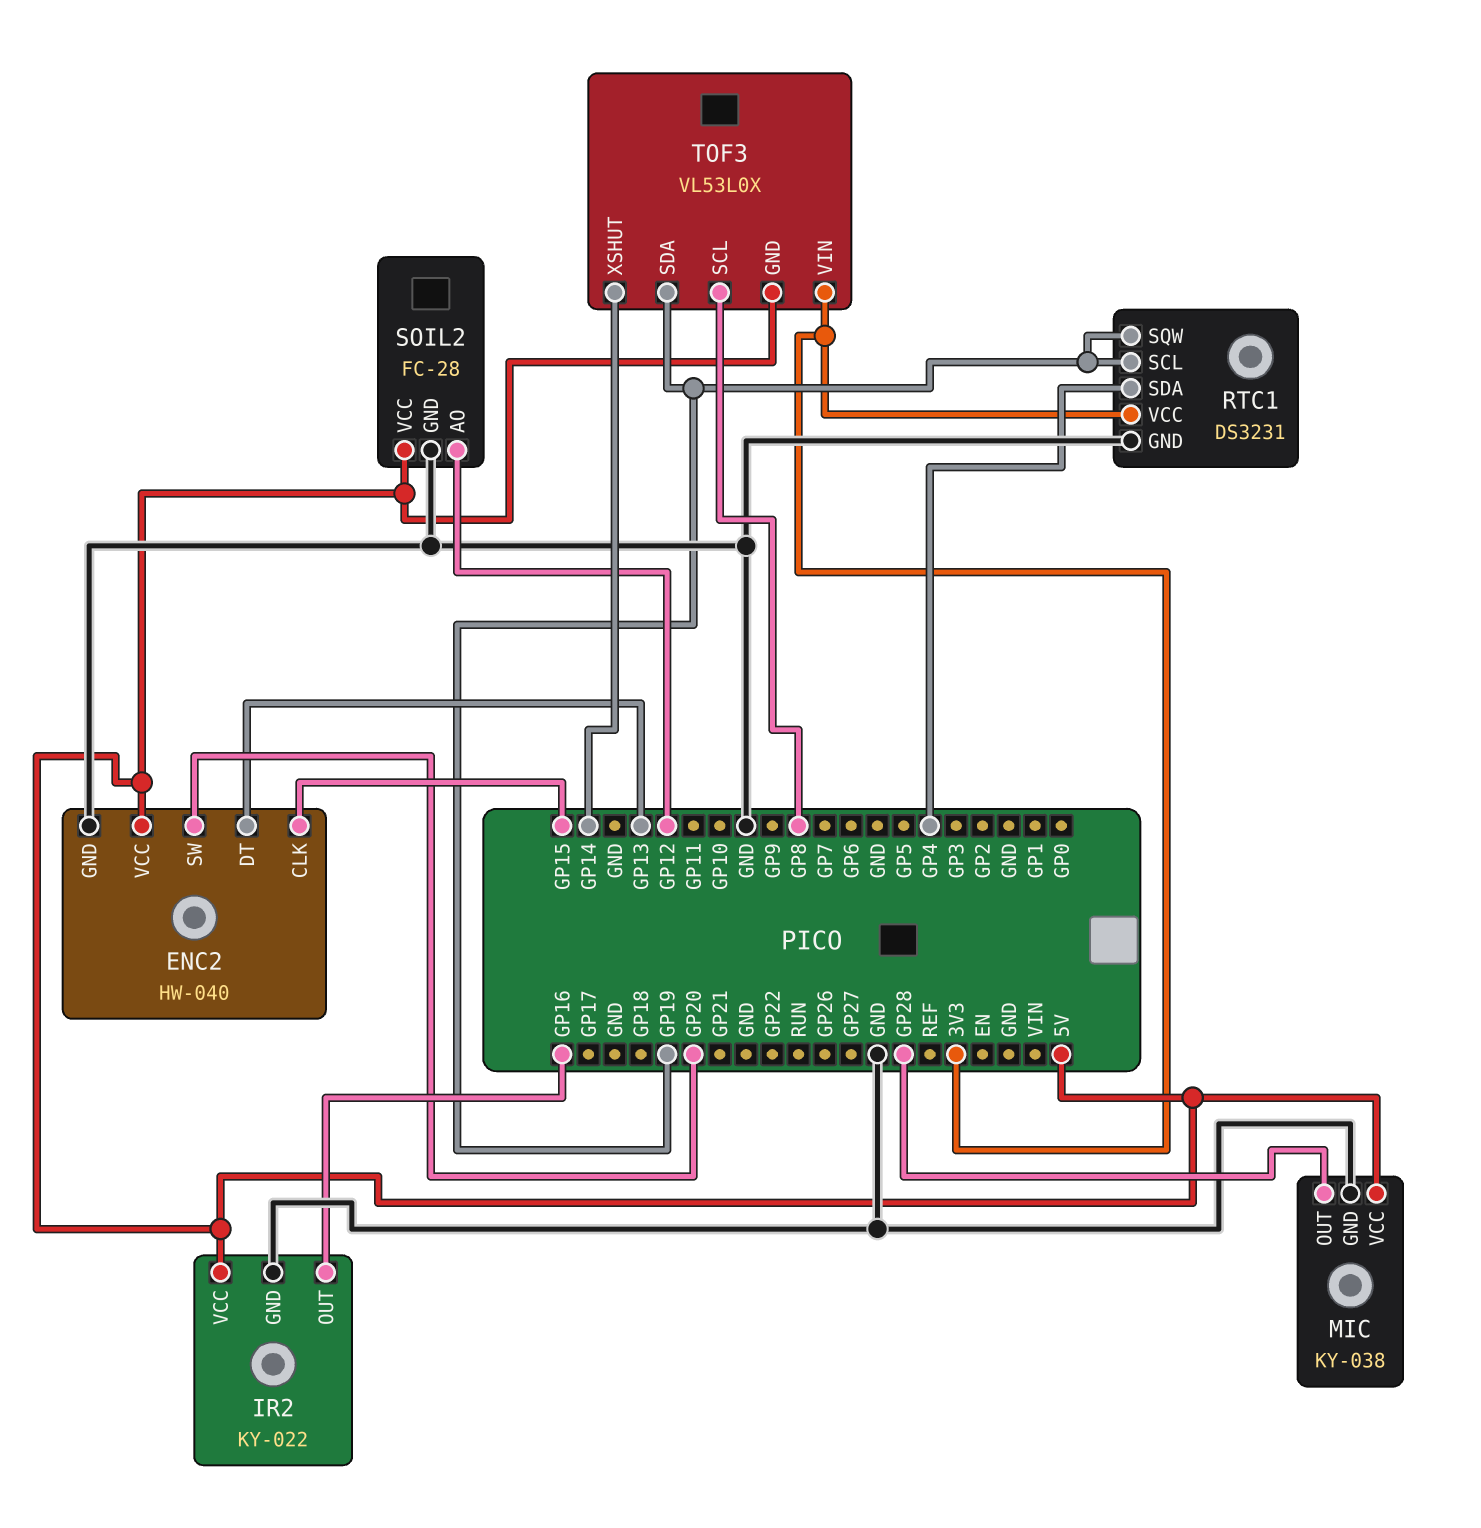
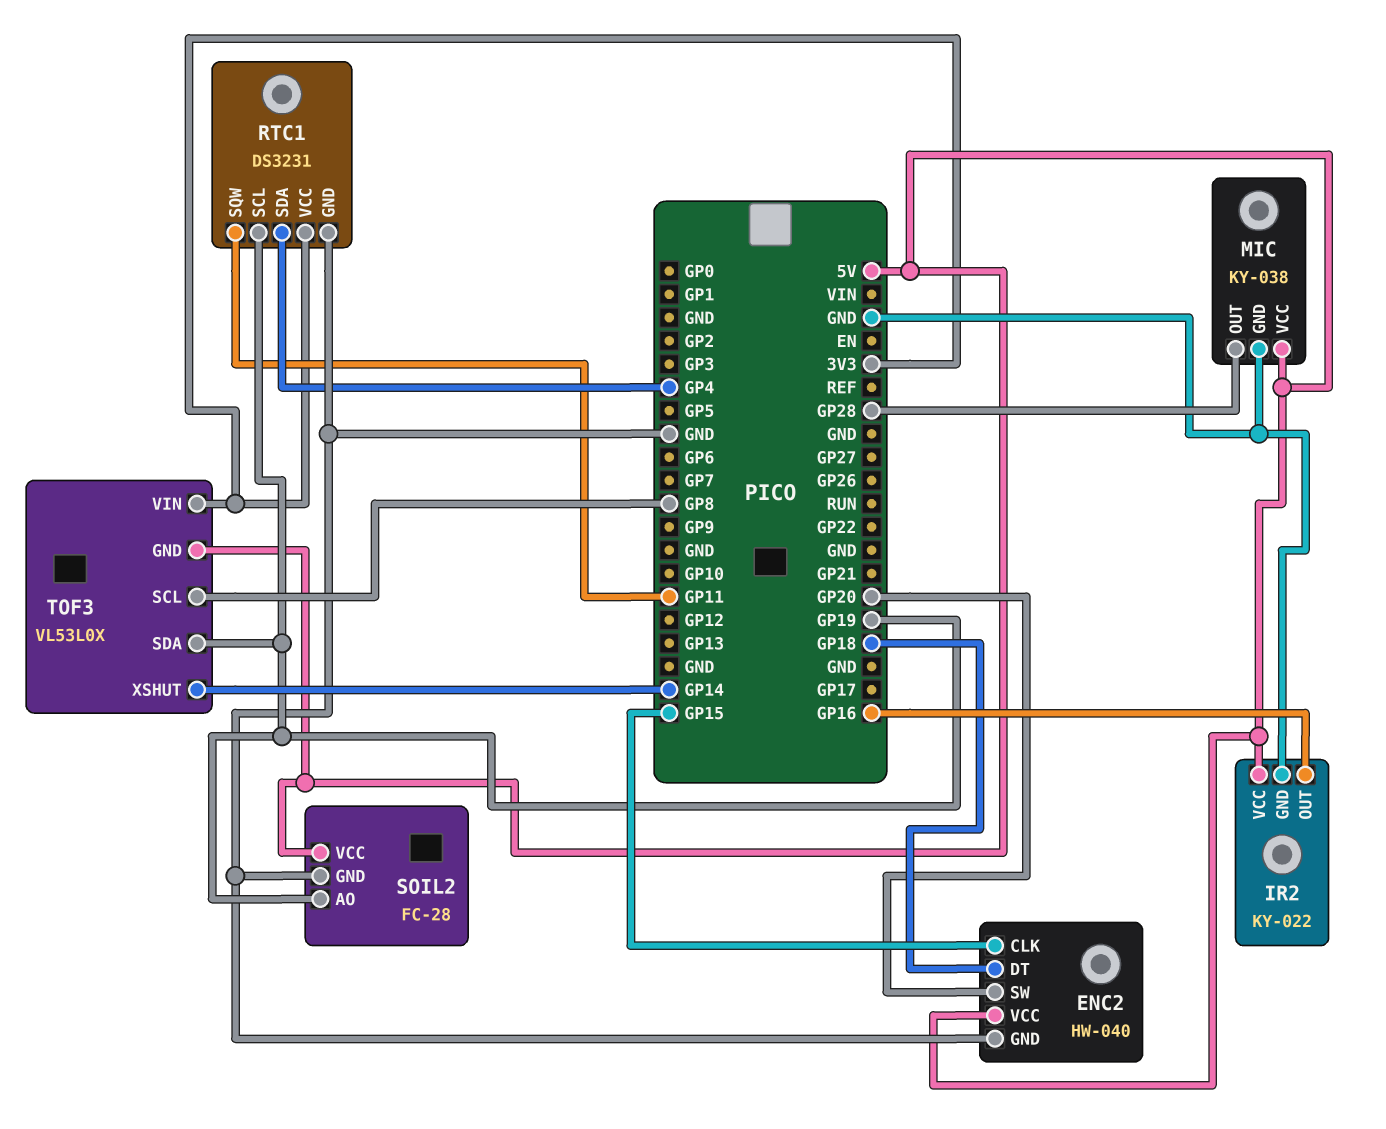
ENC2 pin DT: GP13 -> GP18
RTC1 pin SQW: GP19 -> GP11
SOIL2 pin AO: GP12 -> GP19

